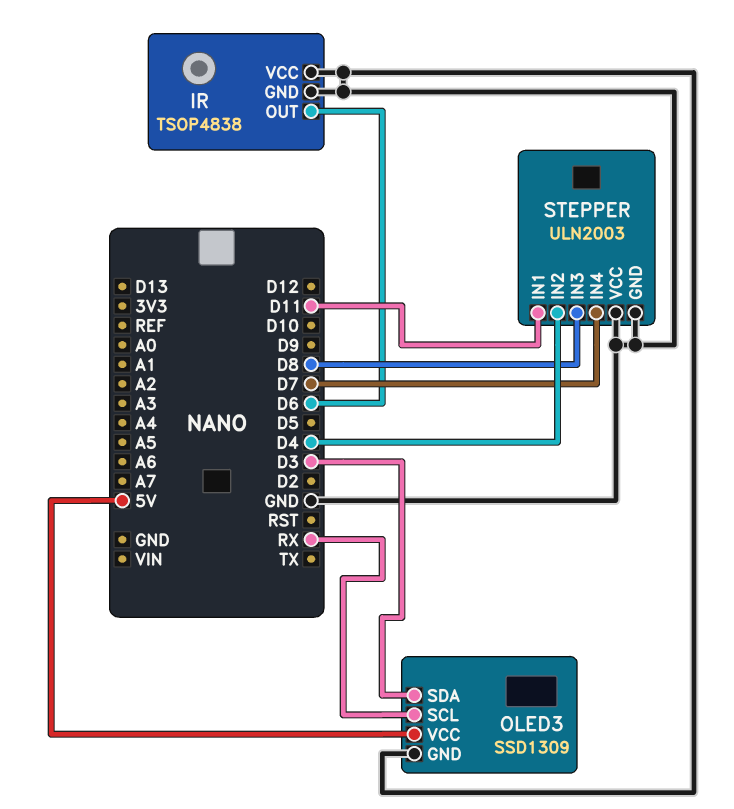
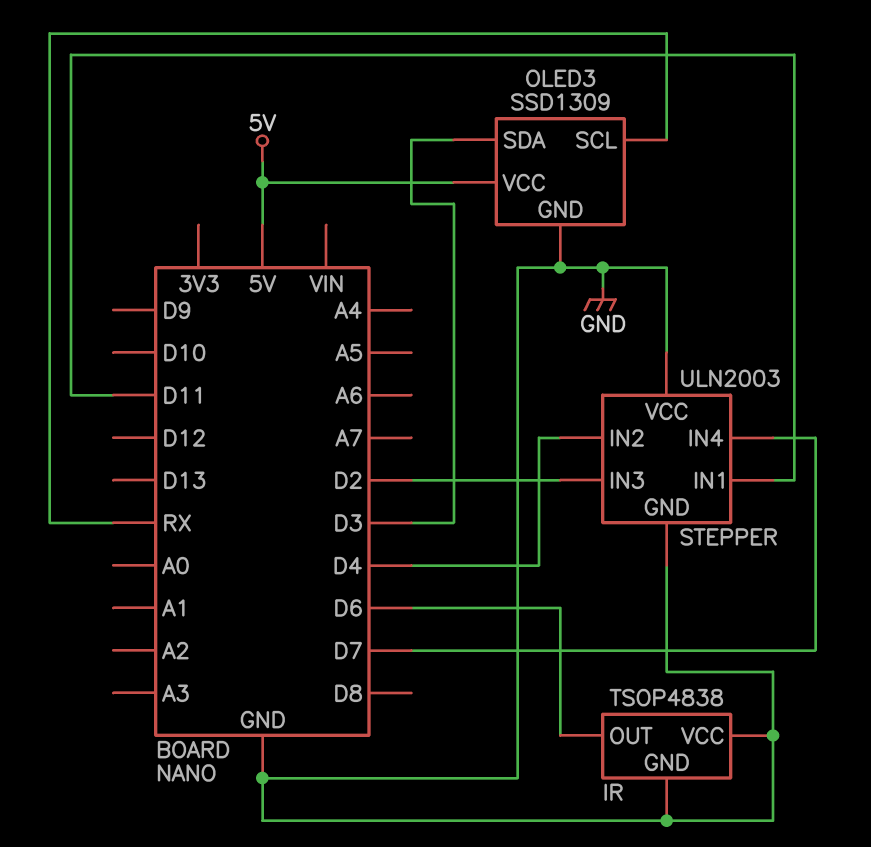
STEPPER pin IN3: D8 -> D2

